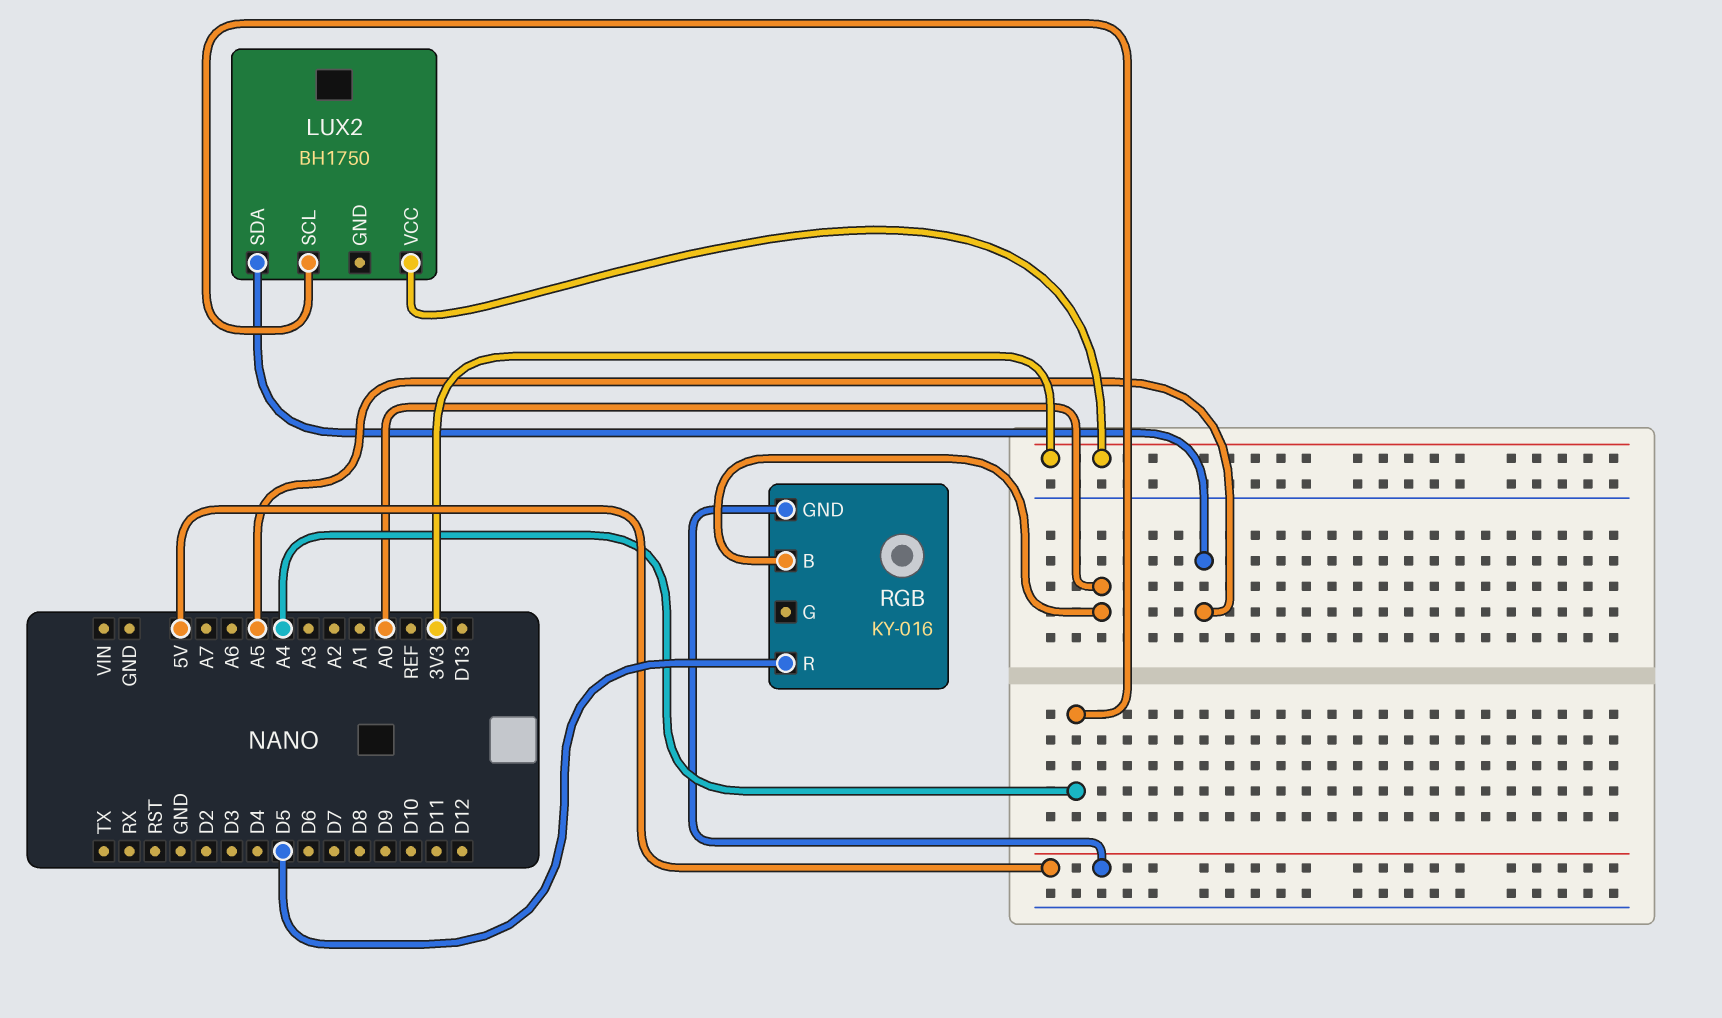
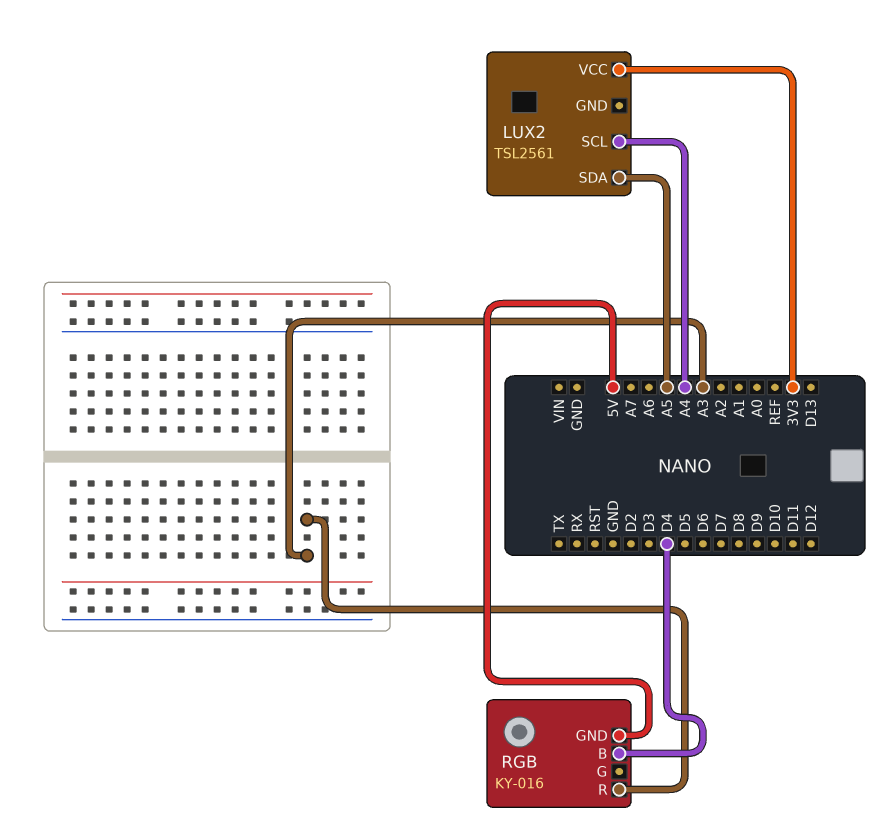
LUX2: BH1750 -> TSL2561
RGB pin B: A0 -> D4
RGB pin R: D5 -> A3

